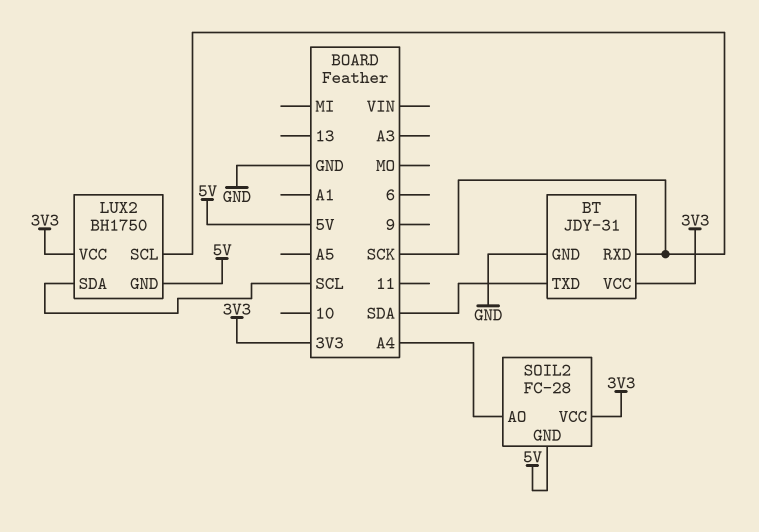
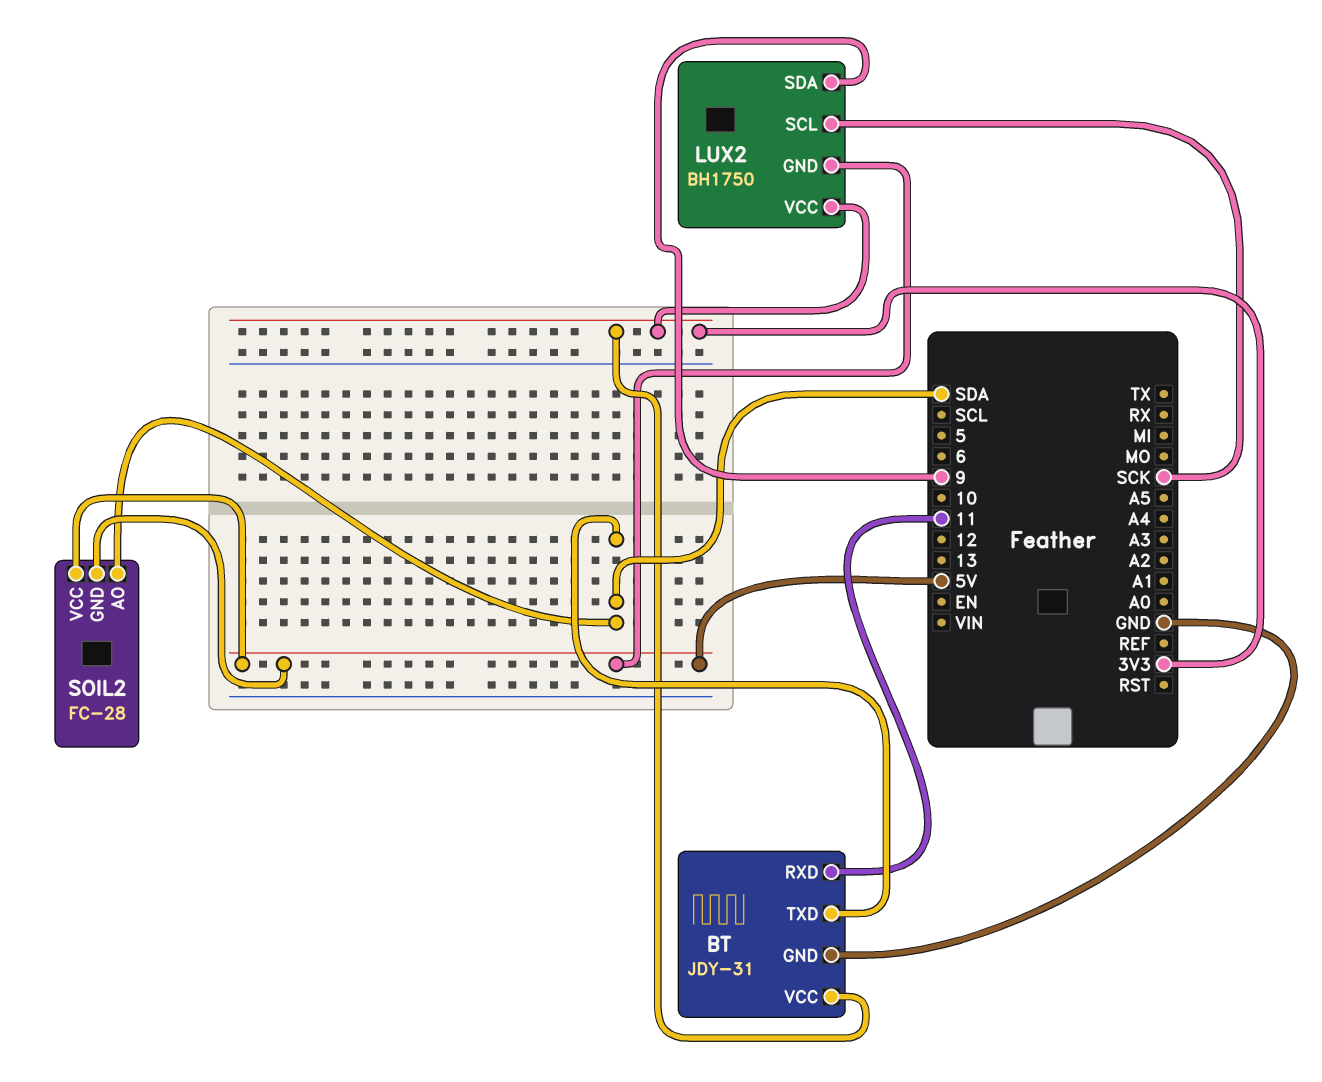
BT pin RXD: SCK -> 11
LUX2 pin SDA: SCL -> 9
SOIL2 pin AO: A4 -> SDA
SOIL2 pin VCC: 3V3 -> 5V

